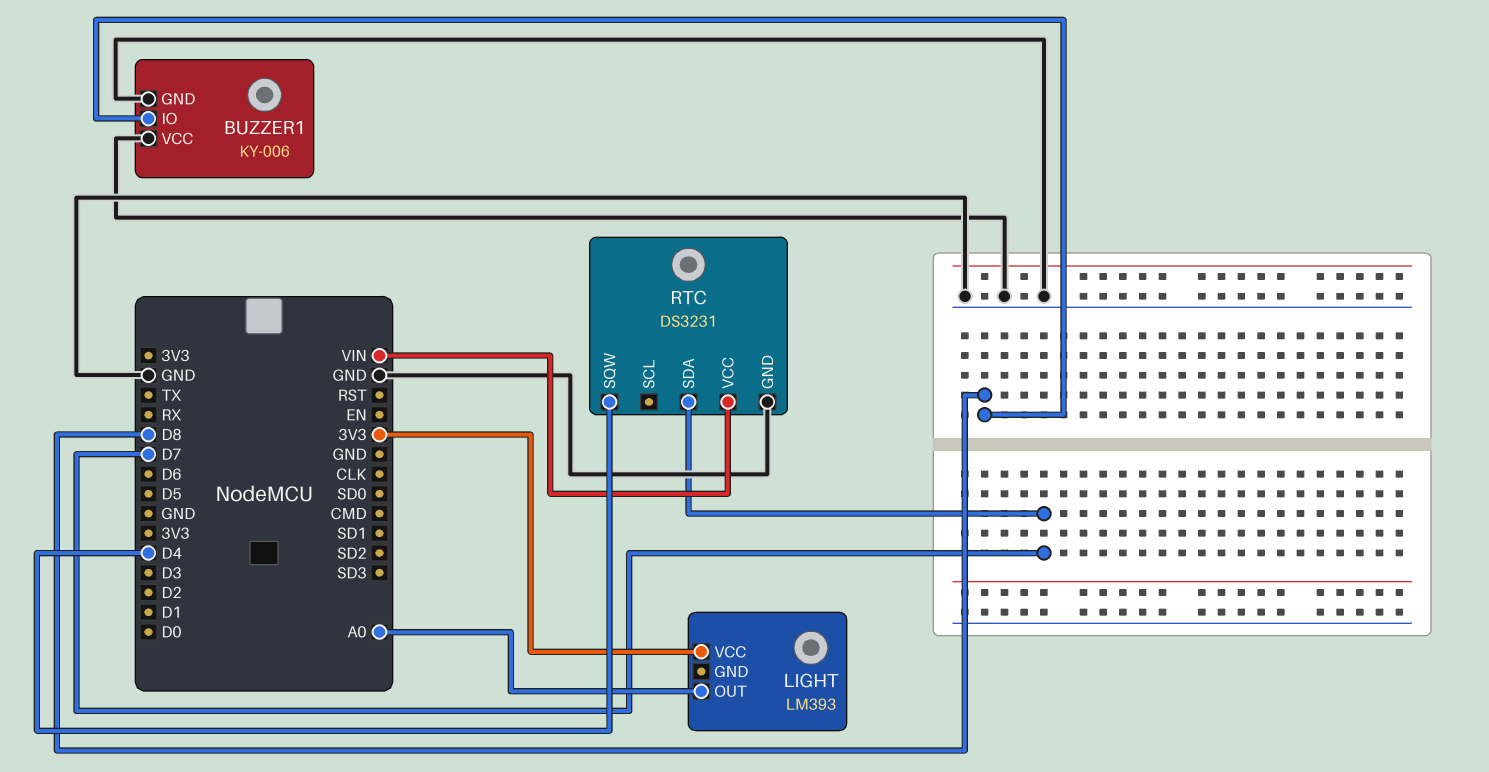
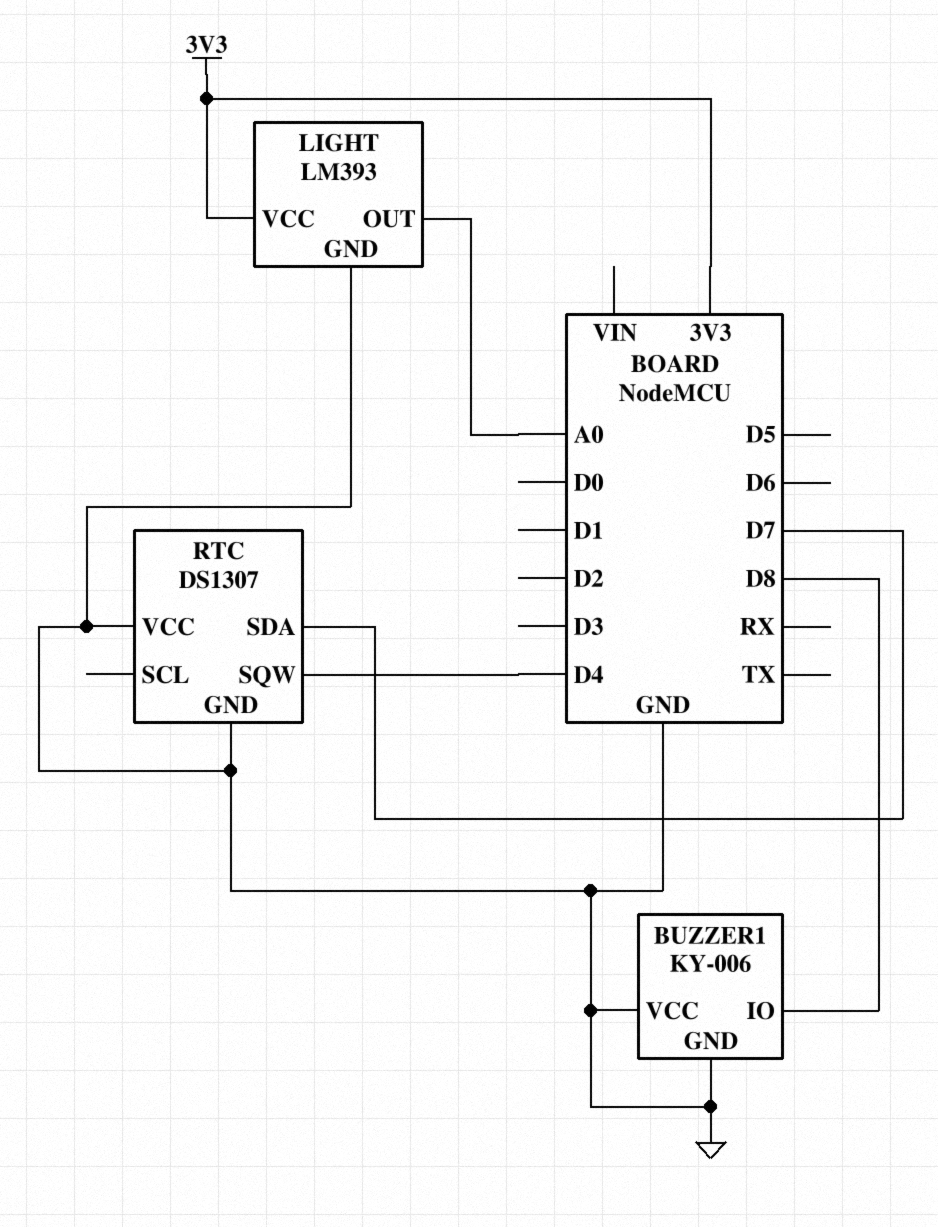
LIGHT pin GND: none -> GND
RTC: DS3231 -> DS1307
RTC pin VCC: VIN -> GND

